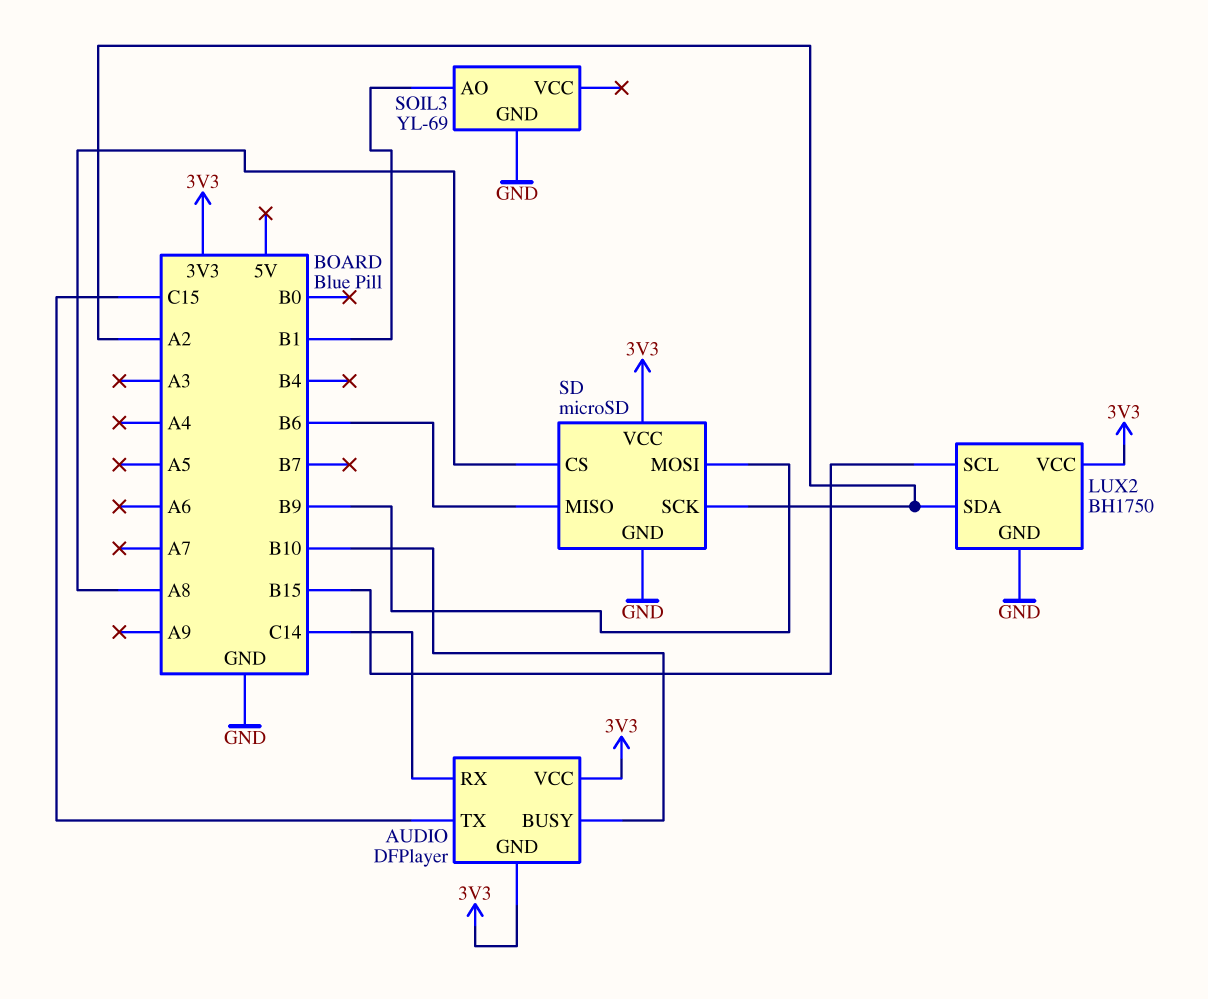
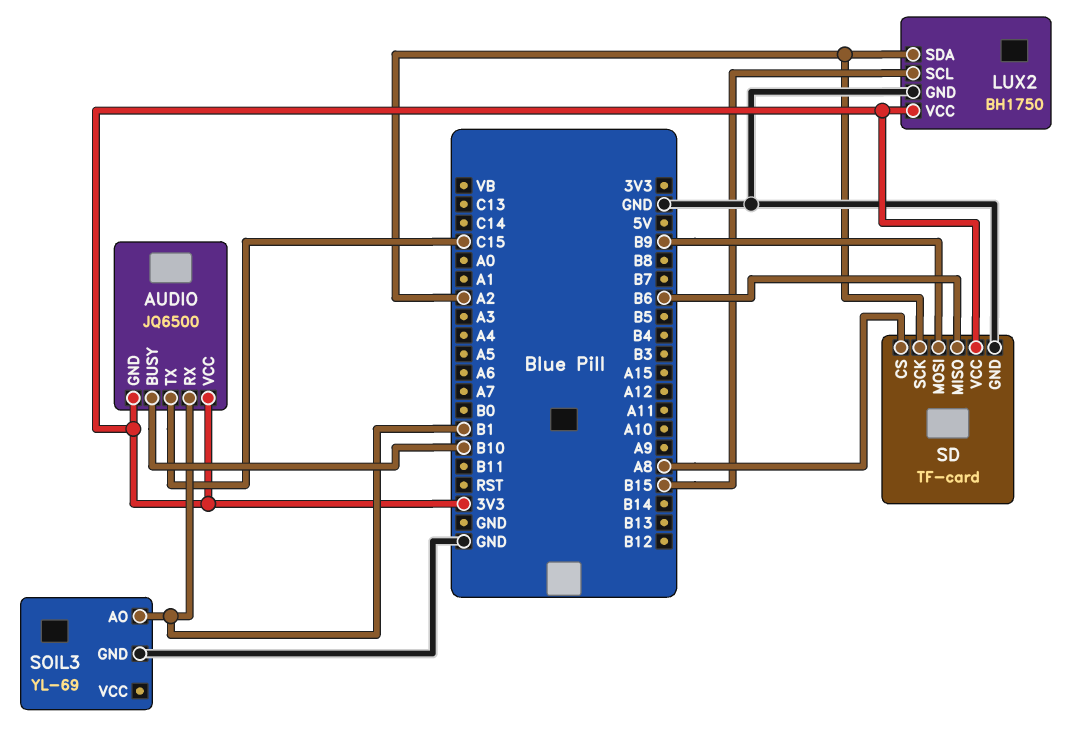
AUDIO: DFPlayer -> JQ6500
AUDIO pin RX: C14 -> B1
SD: microSD -> TF-card

